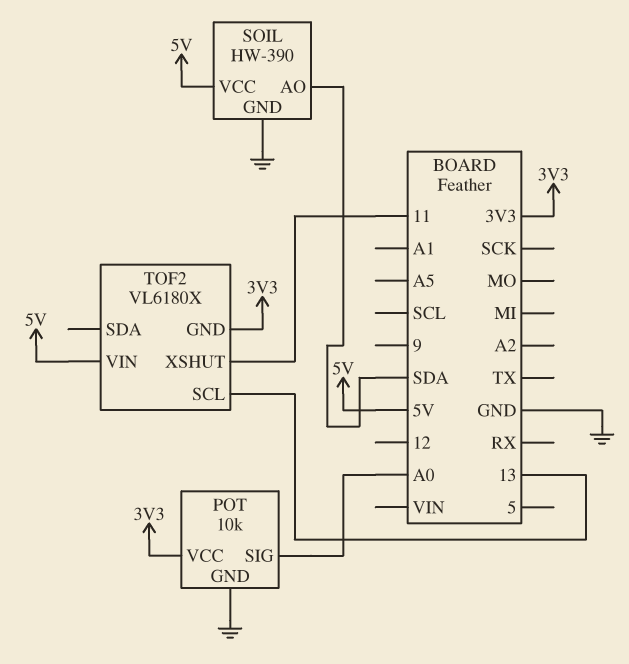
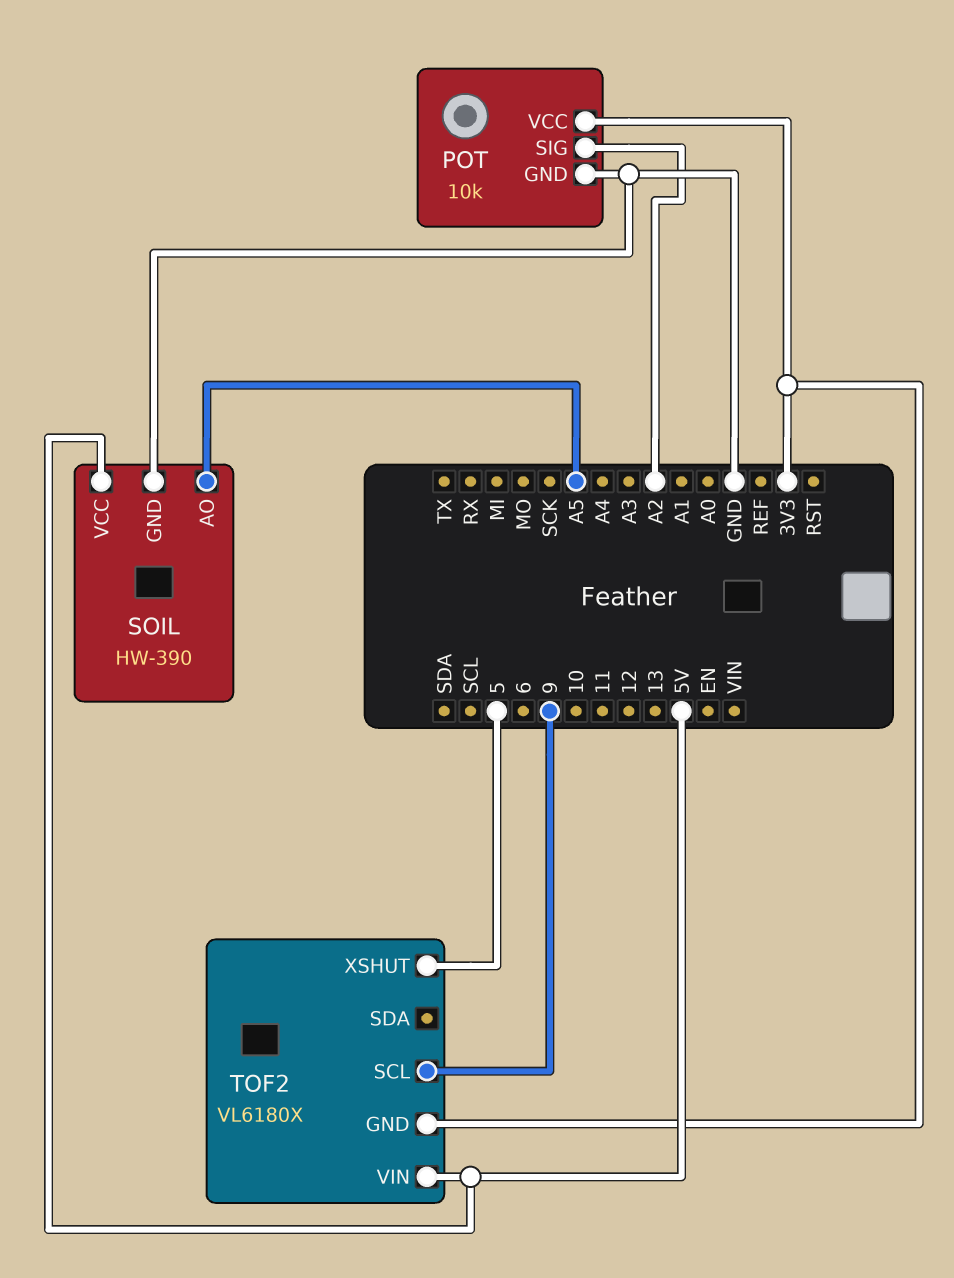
POT pin SIG: A0 -> A2
SOIL pin AO: SDA -> A5
TOF2 pin SCL: 13 -> 9
TOF2 pin XSHUT: 11 -> 5

